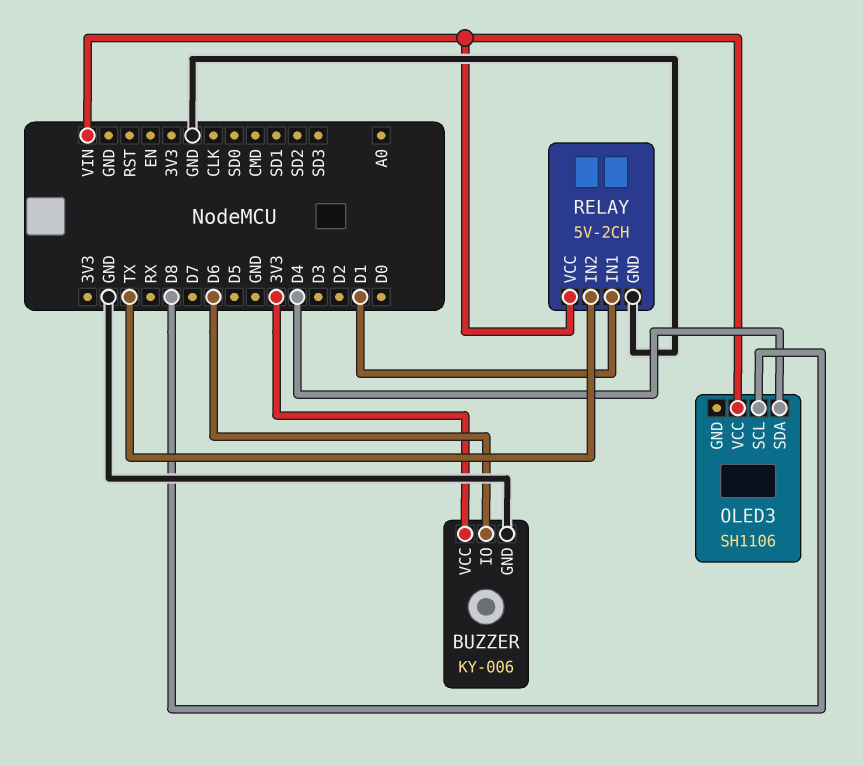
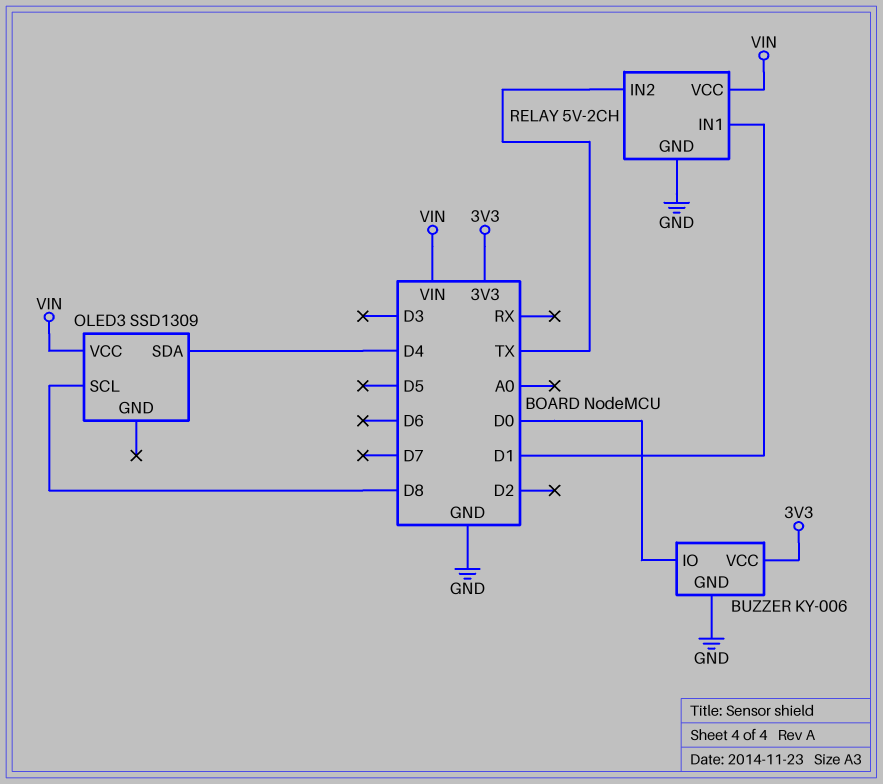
BUZZER pin IO: D6 -> D0
OLED3: SH1106 -> SSD1309

